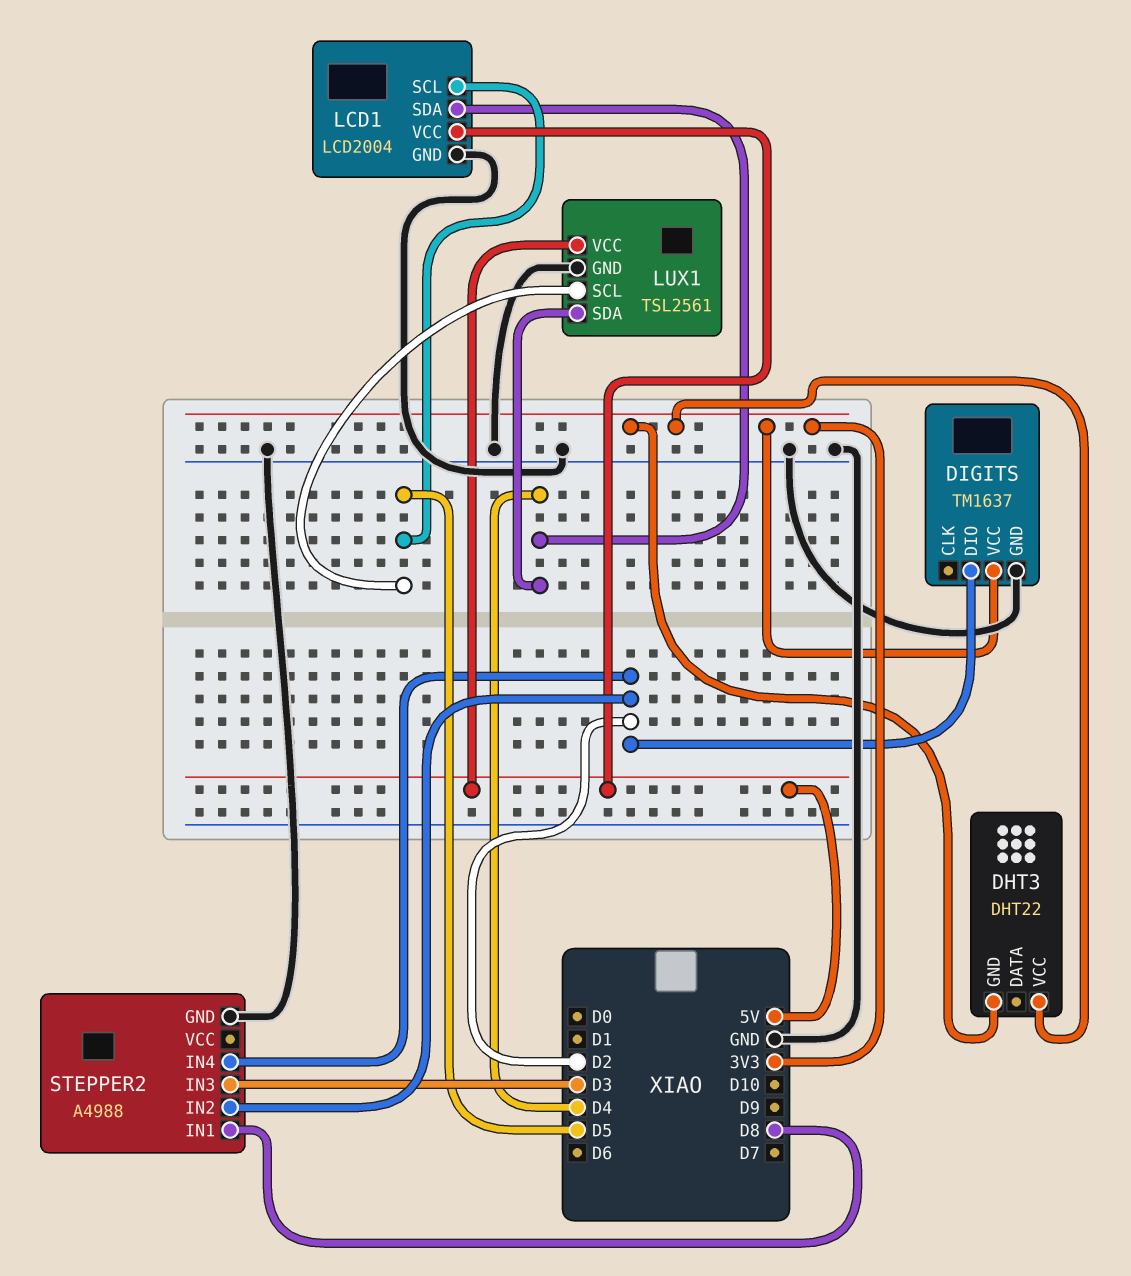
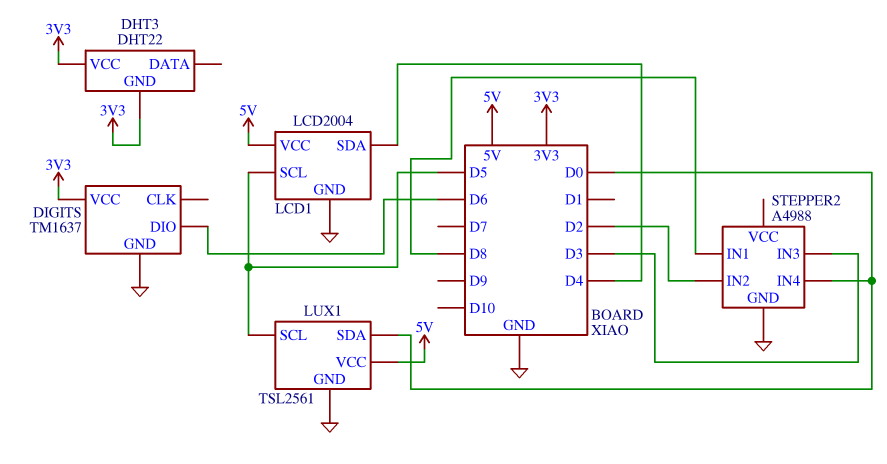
DIGITS pin DIO: D2 -> D6
LUX1 pin SDA: D4 -> D0
STEPPER2 pin IN4: D2 -> D0

